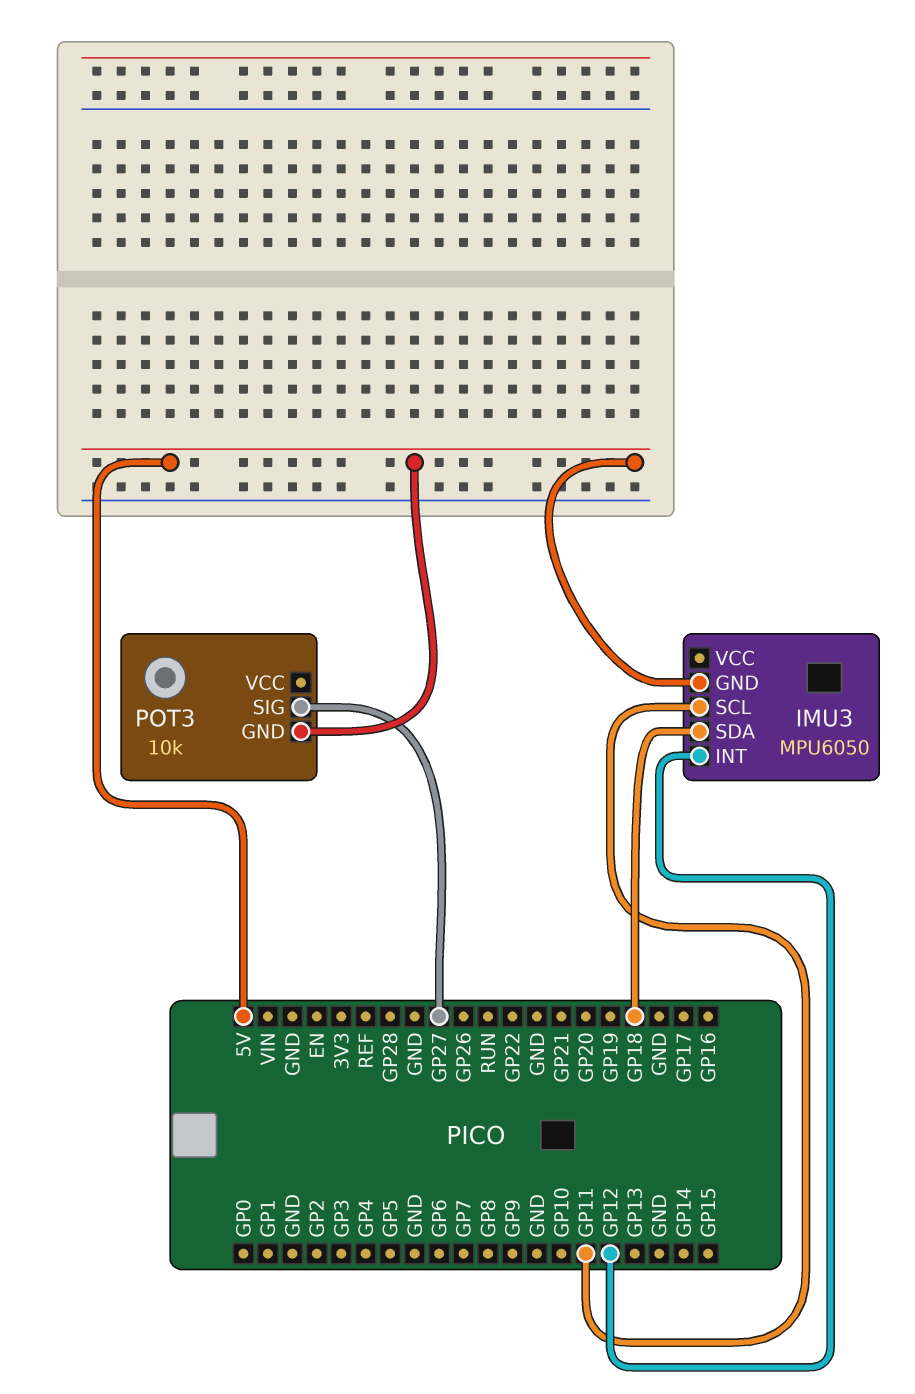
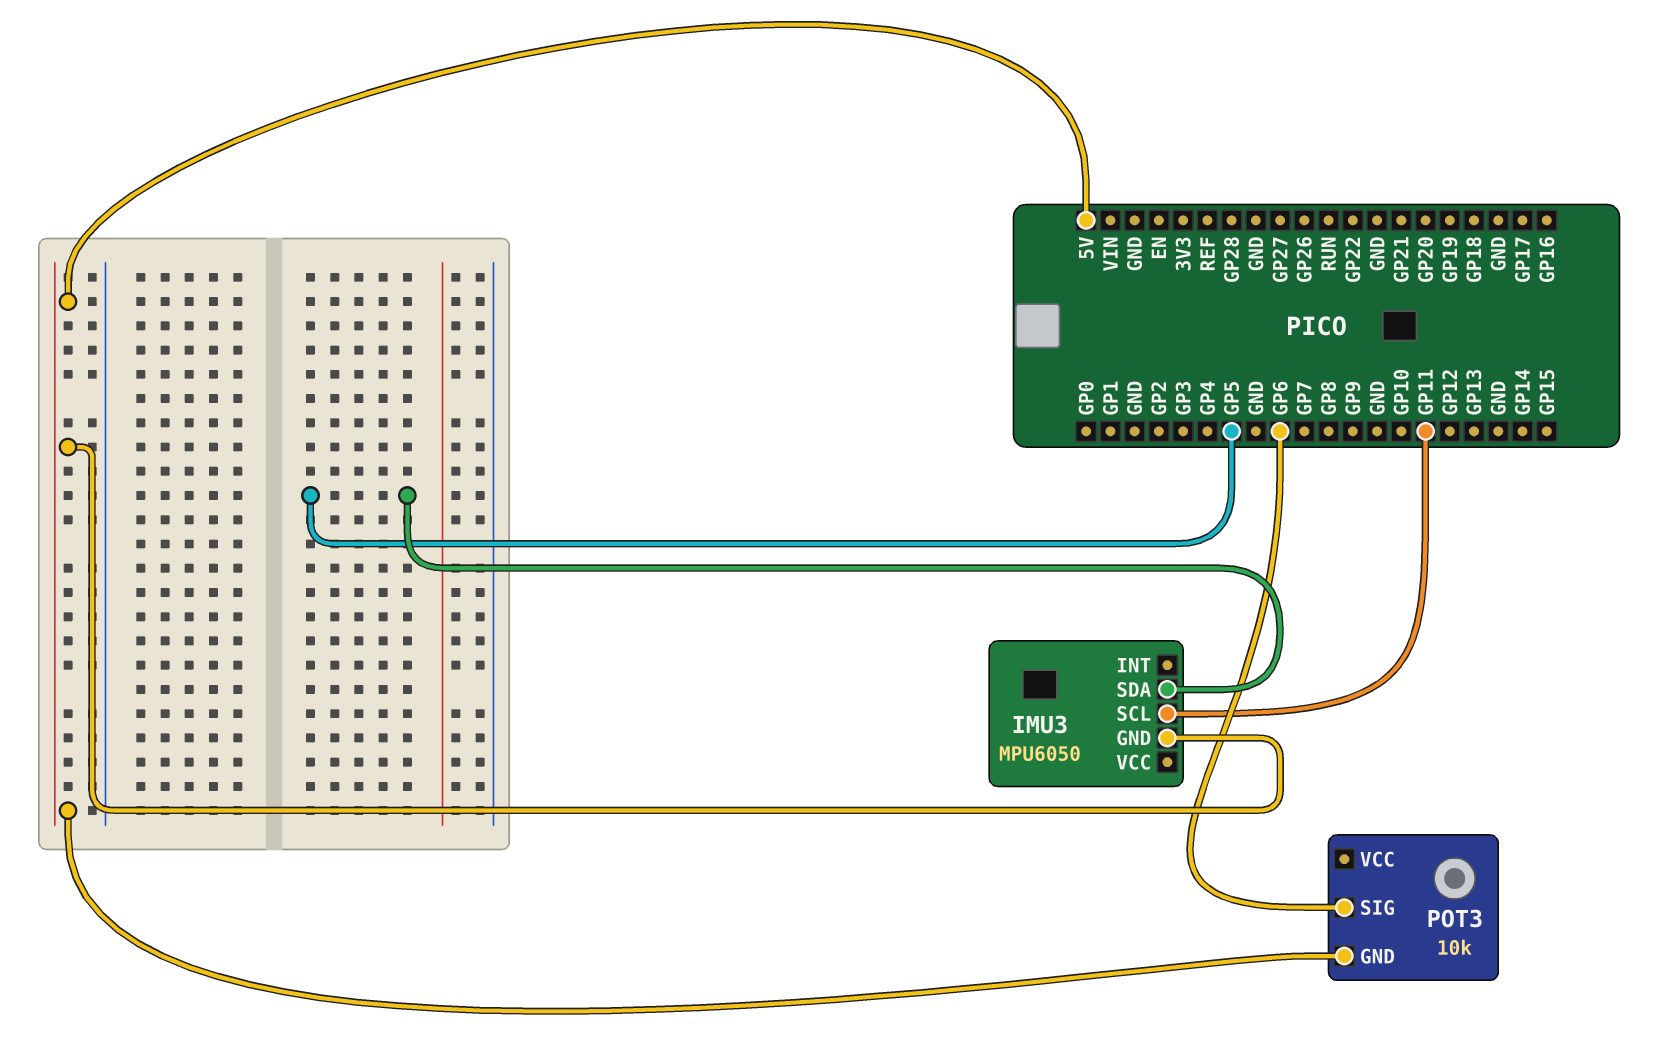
IMU3 pin INT: GP12 -> none
IMU3 pin SDA: GP18 -> GP5
POT3 pin SIG: GP27 -> GP6

